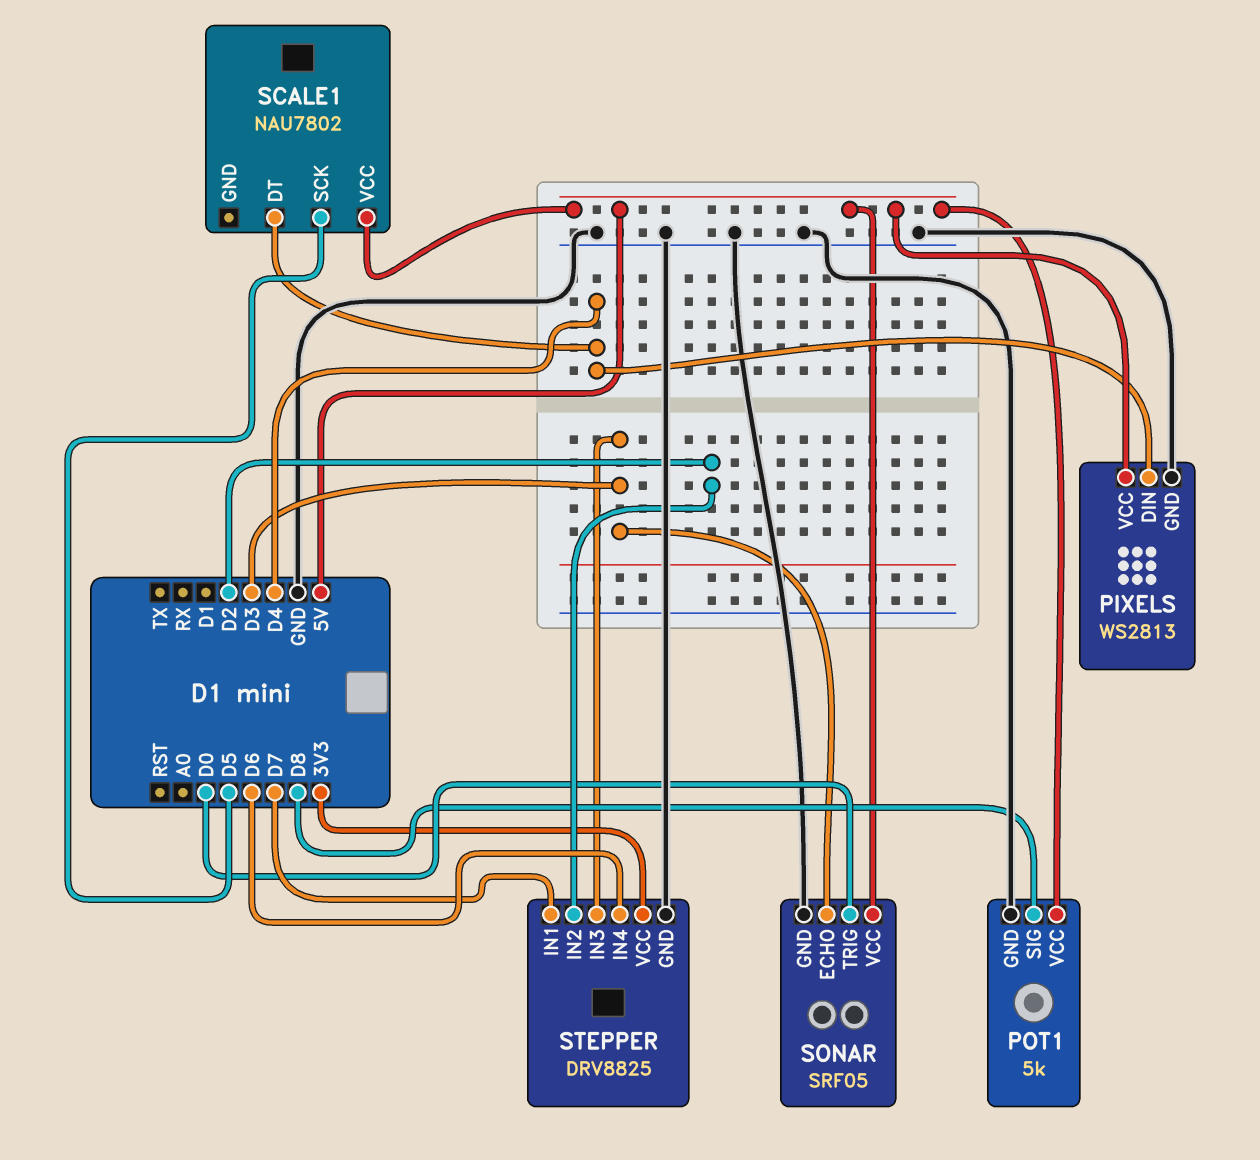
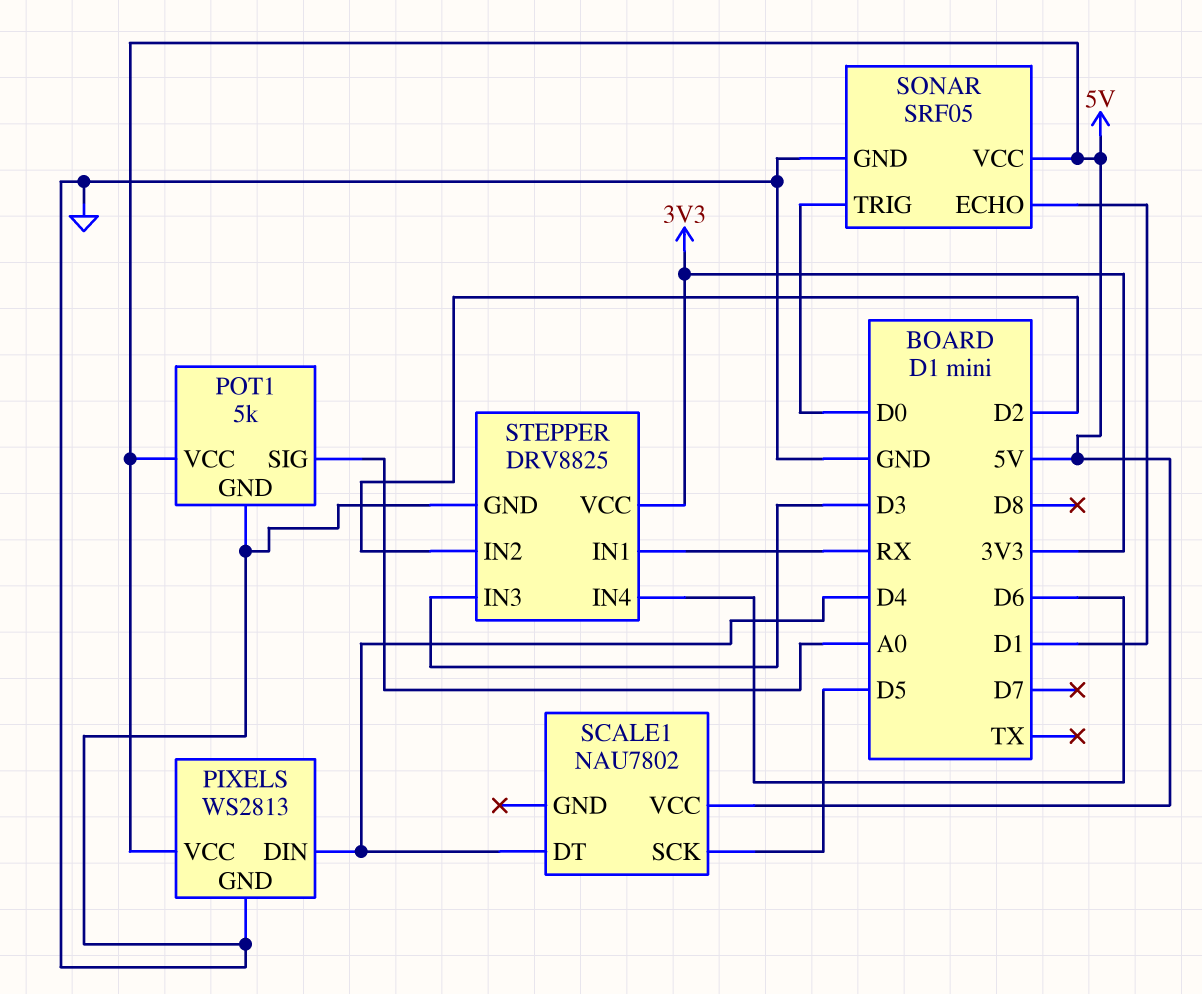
POT1 pin SIG: D8 -> A0
SONAR pin ECHO: D3 -> D1
STEPPER pin IN1: D7 -> RX

